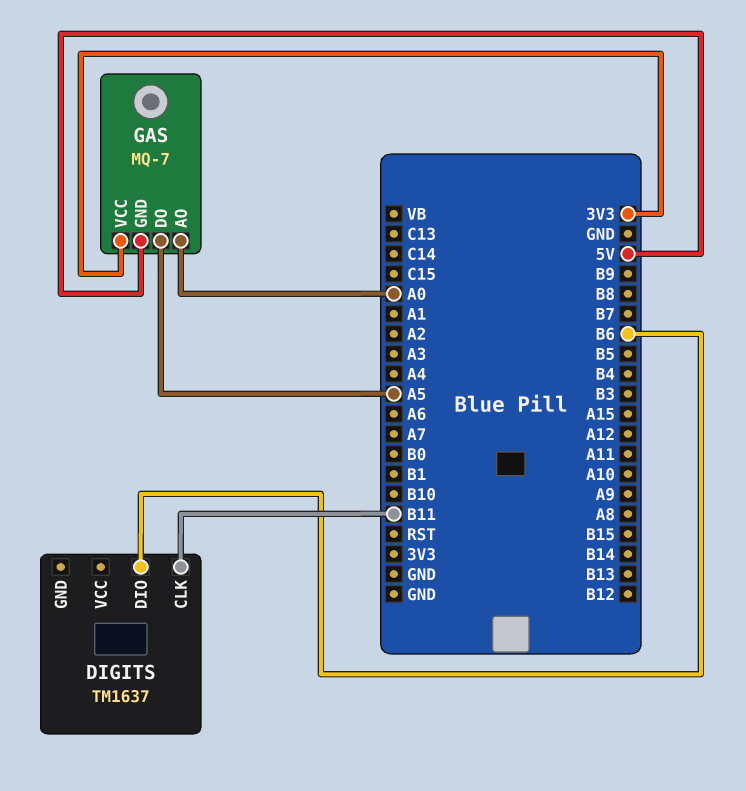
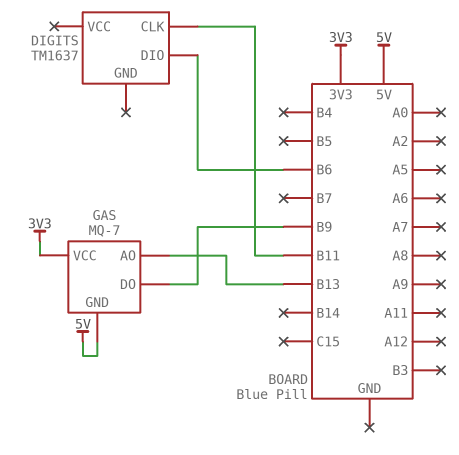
GAS pin AO: A0 -> B13
GAS pin DO: A5 -> B9

